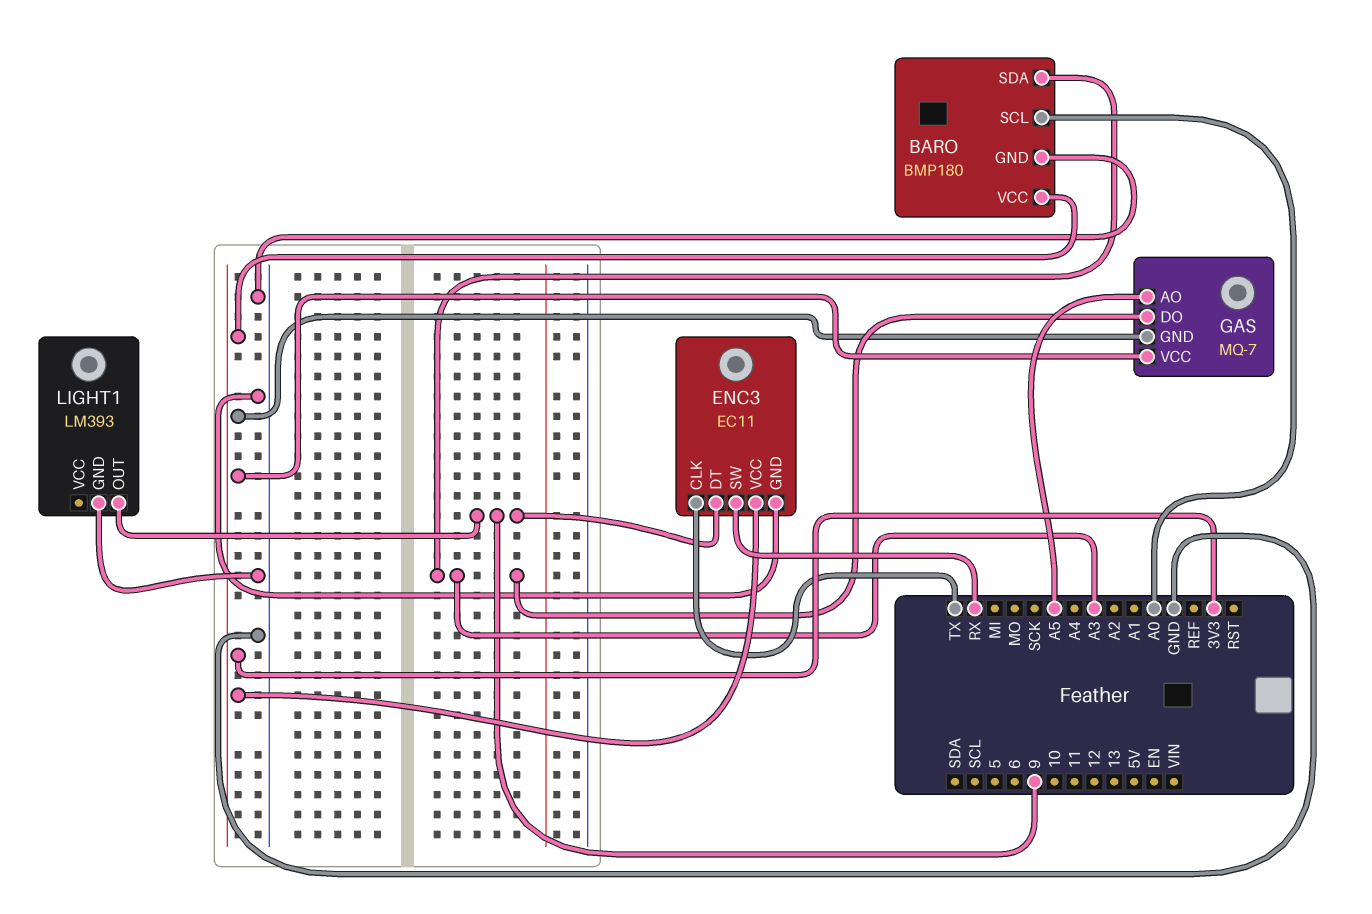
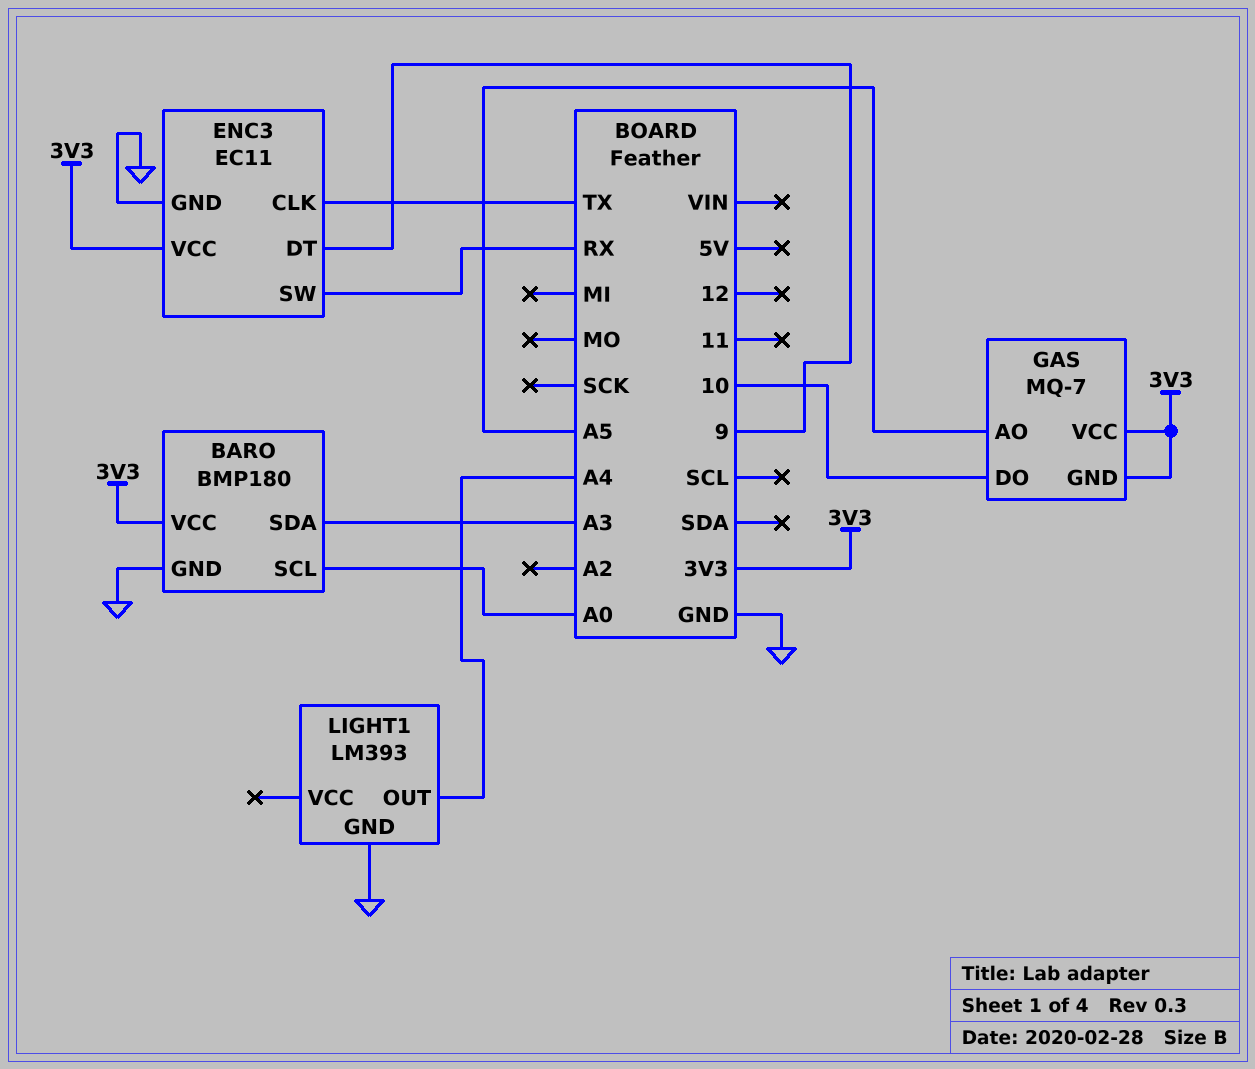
GAS pin DO: A3 -> 10
LIGHT1 pin OUT: 9 -> A4

